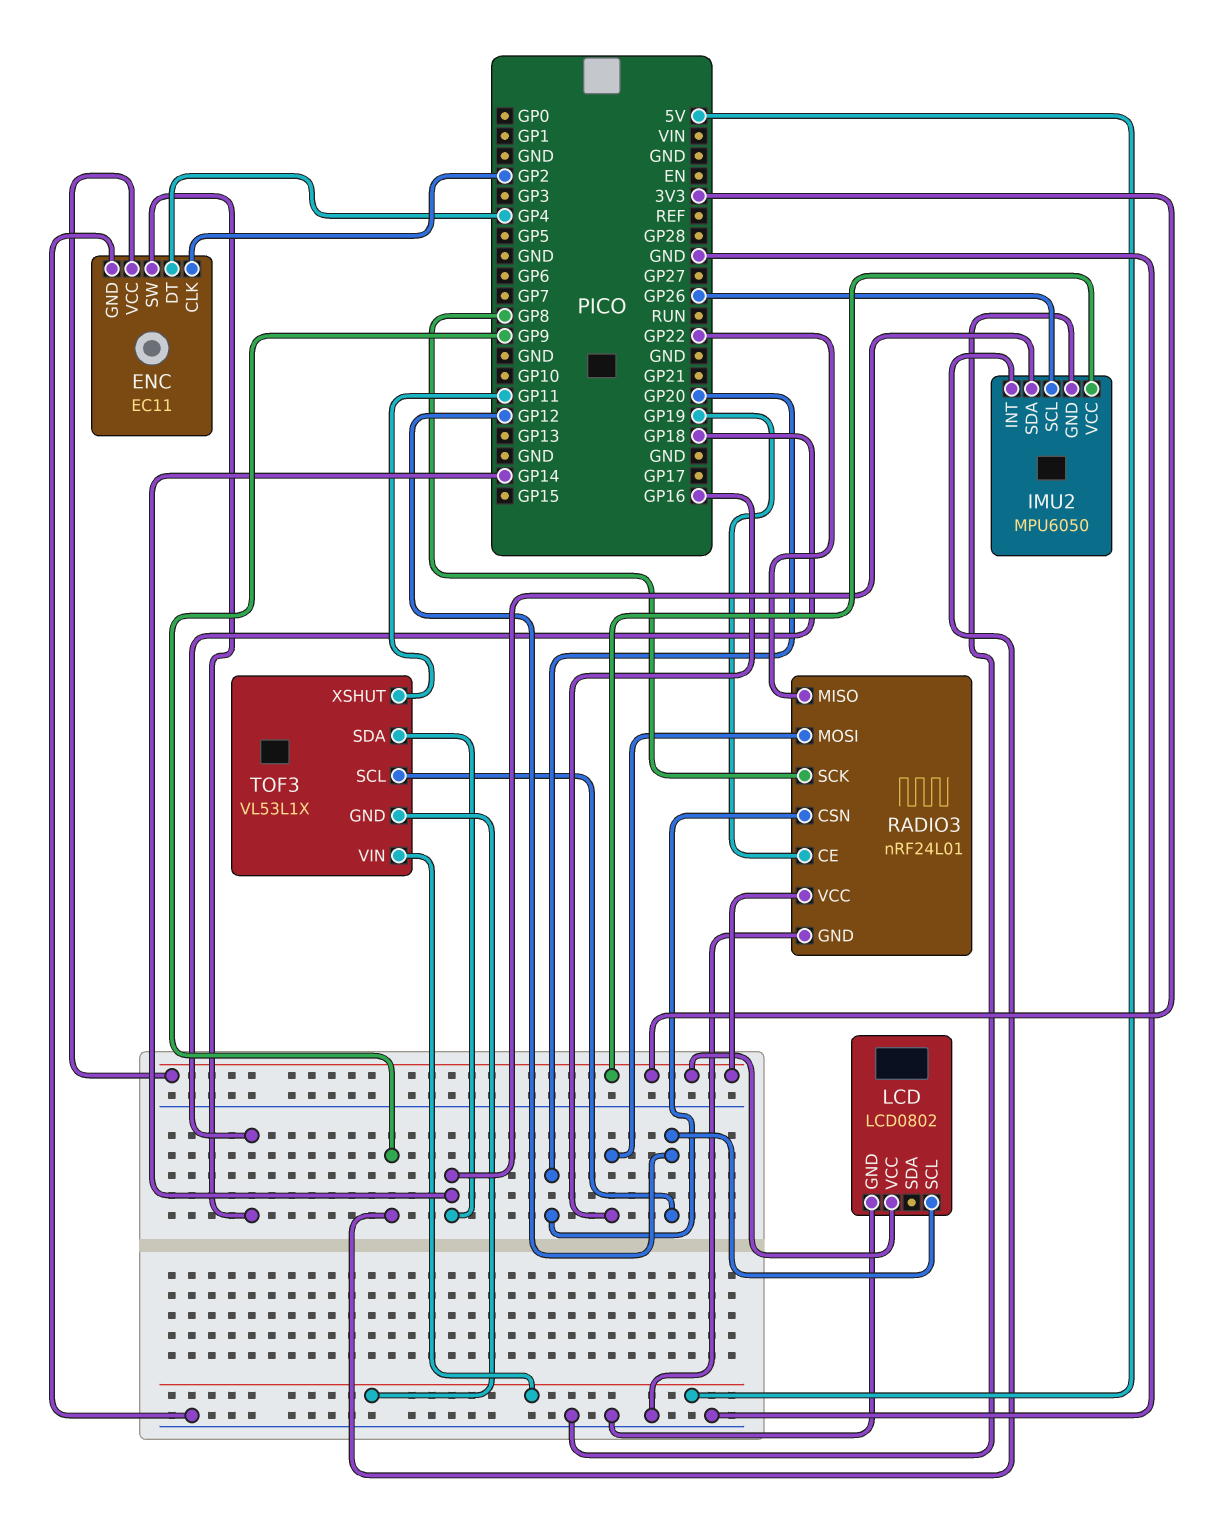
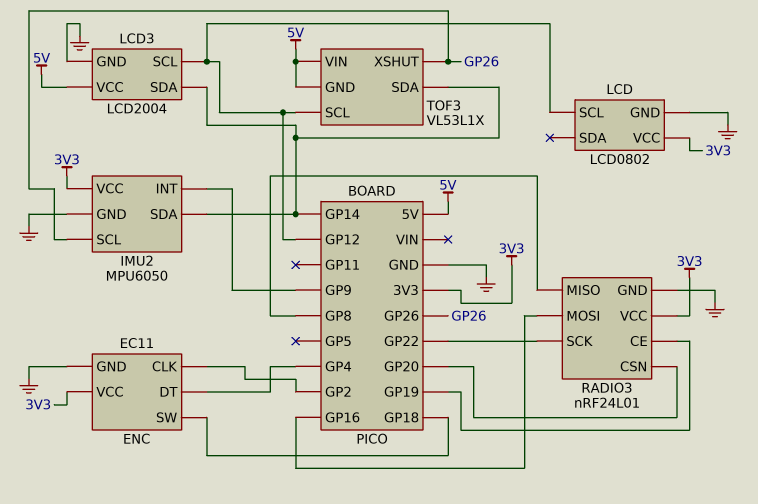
LCD3: none -> LCD2004
LCD3 pin GND: none -> GND
LCD3 pin SCL: none -> GP12
LCD3 pin SDA: none -> GP14
LCD3 pin VCC: none -> 5V
RADIO3 pin MISO: GP22 -> GP8
RADIO3 pin SCK: GP8 -> GP22
TOF3 pin XSHUT: GP11 -> GP26

